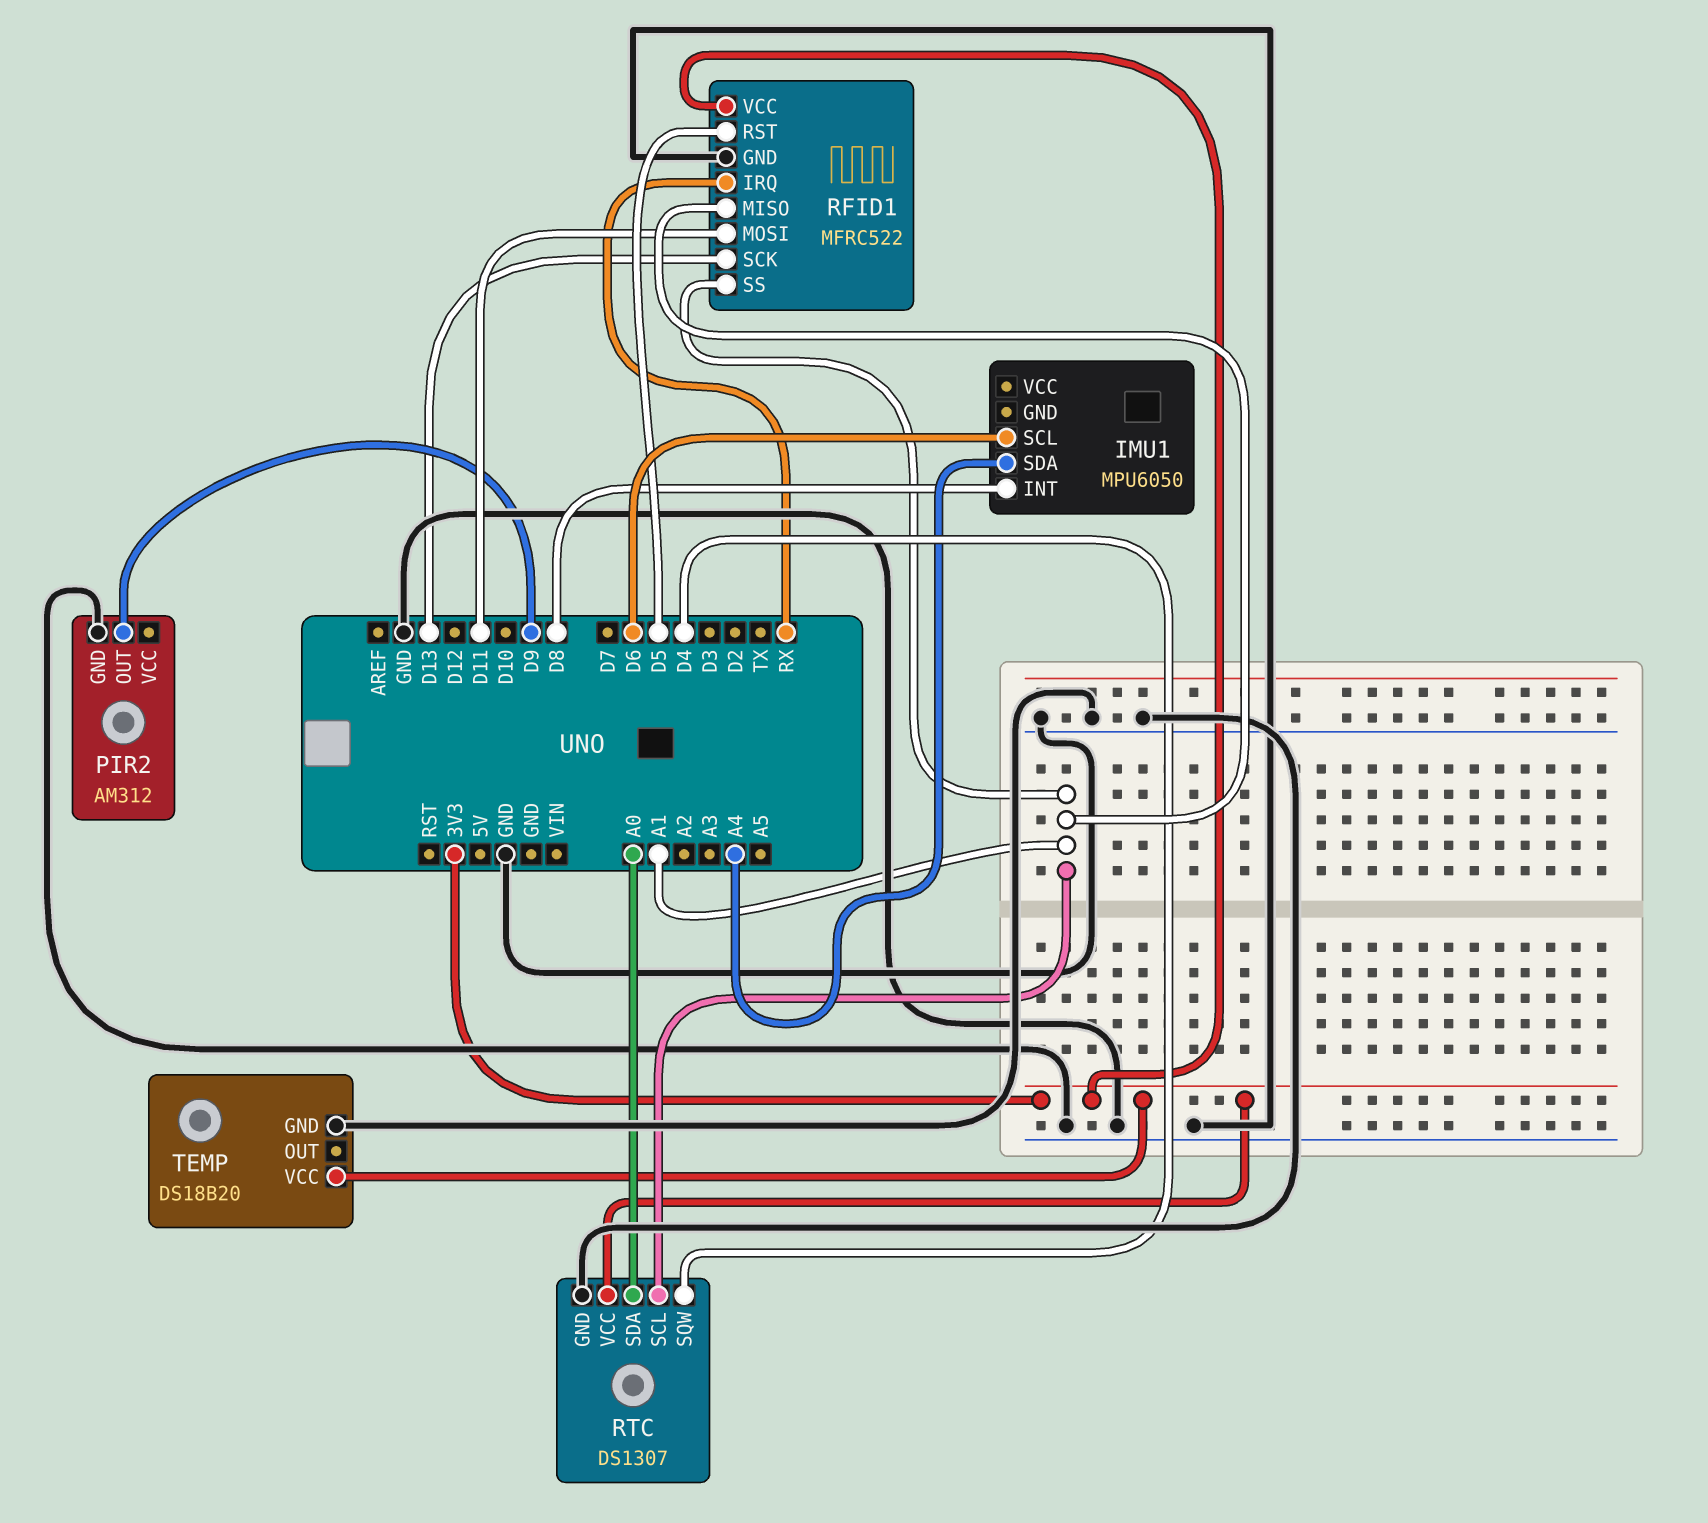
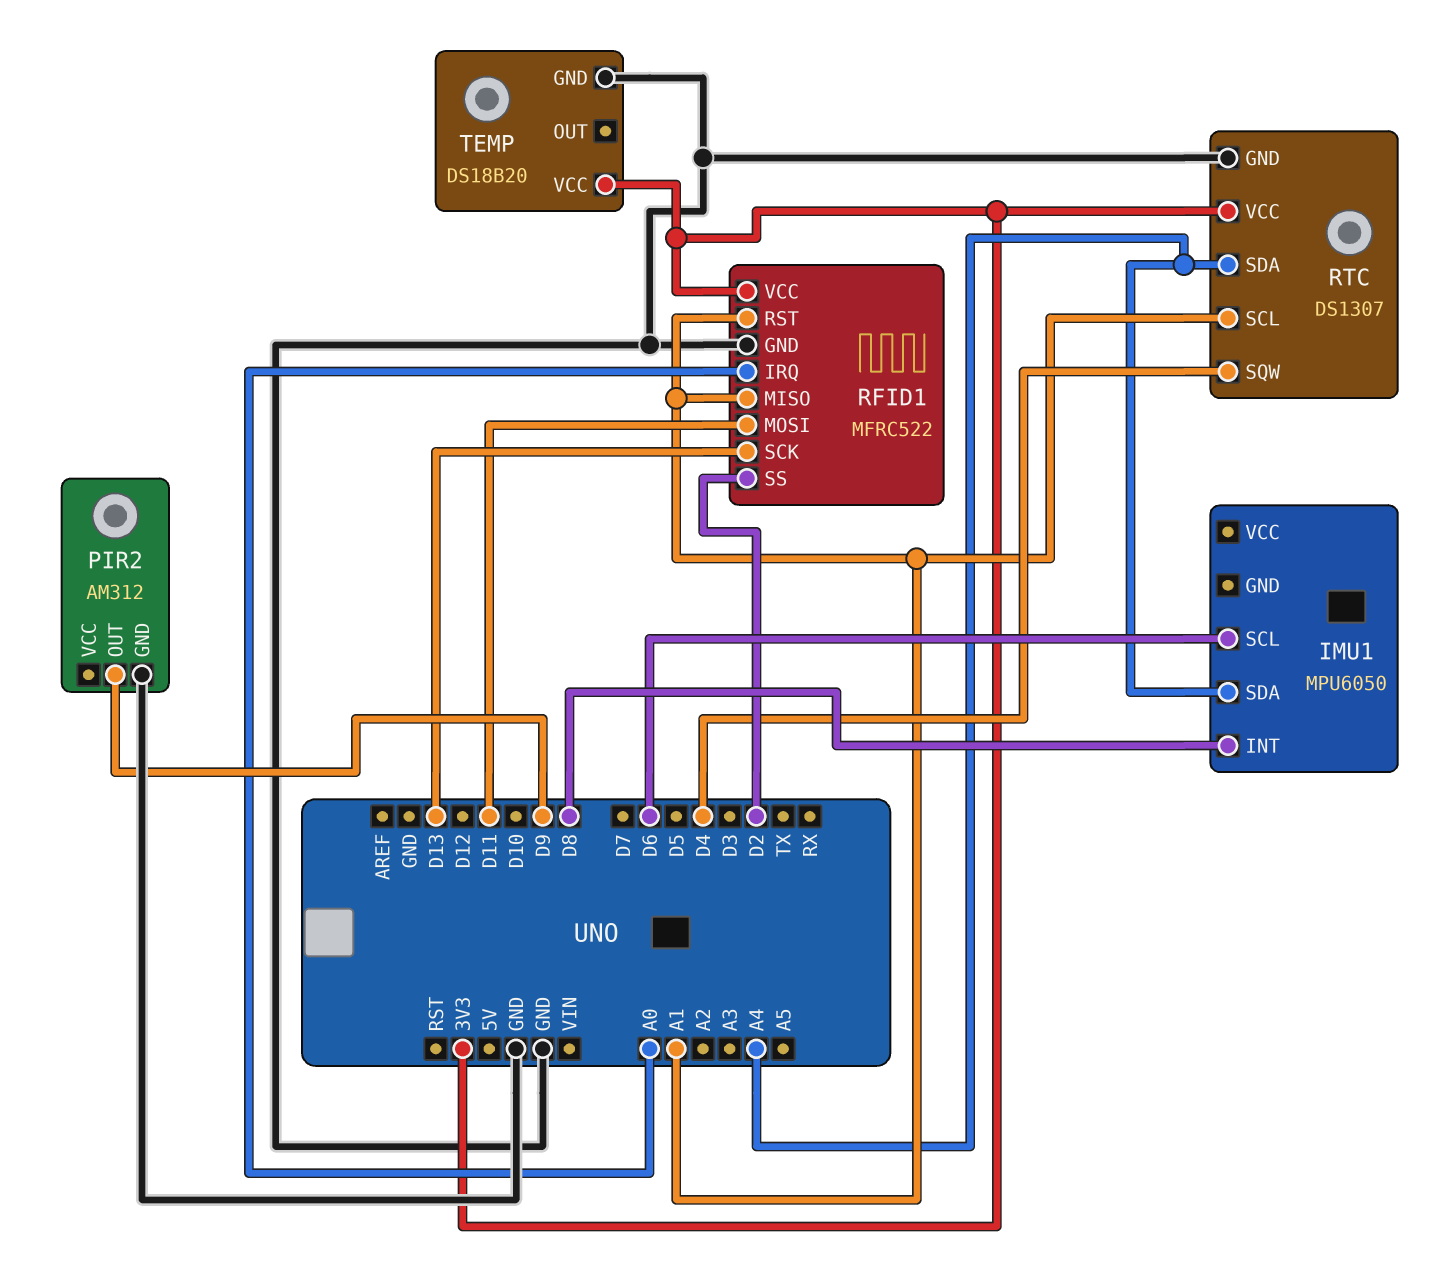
RFID1 pin IRQ: RX -> A0
RFID1 pin RST: D5 -> A1
RFID1 pin SS: A1 -> D2
RTC pin SDA: A0 -> A4

